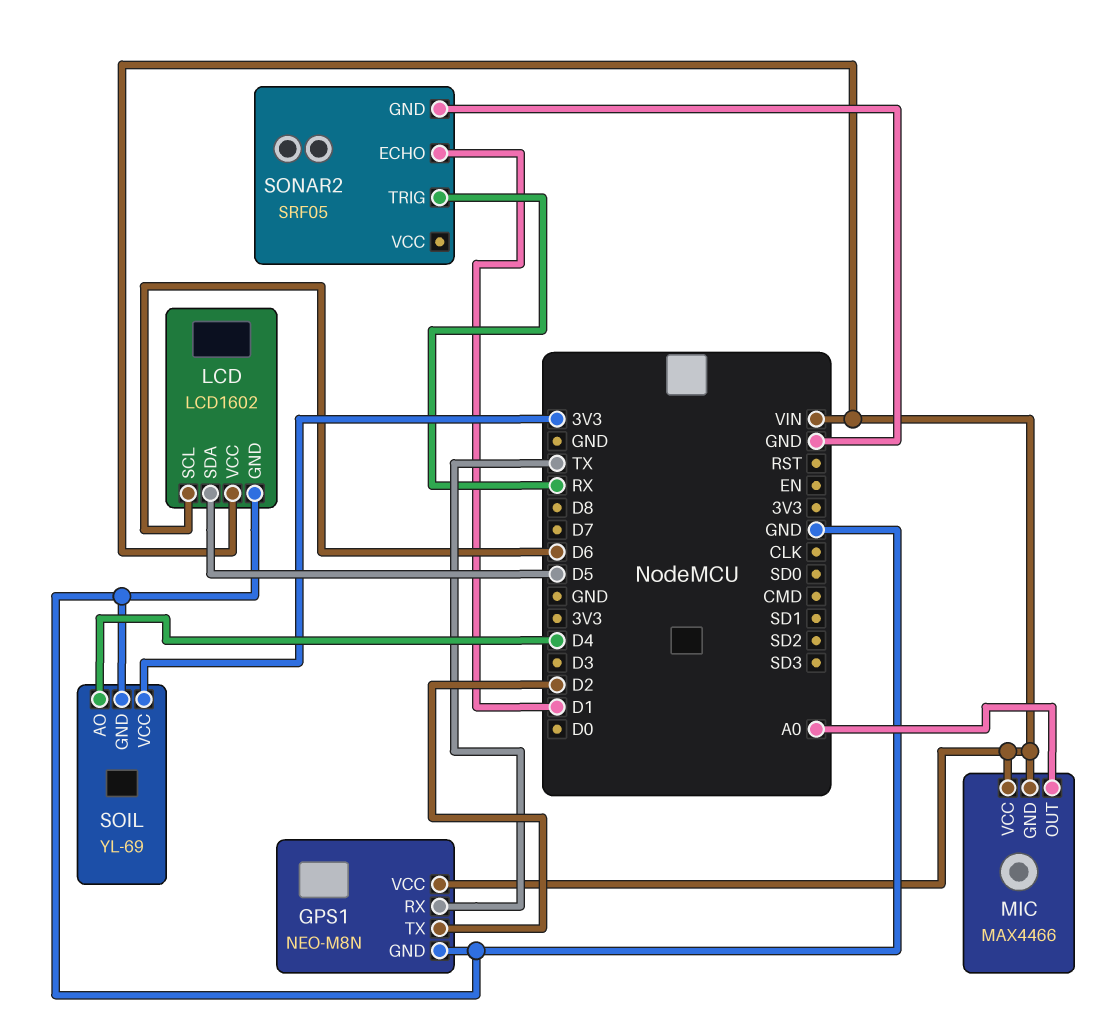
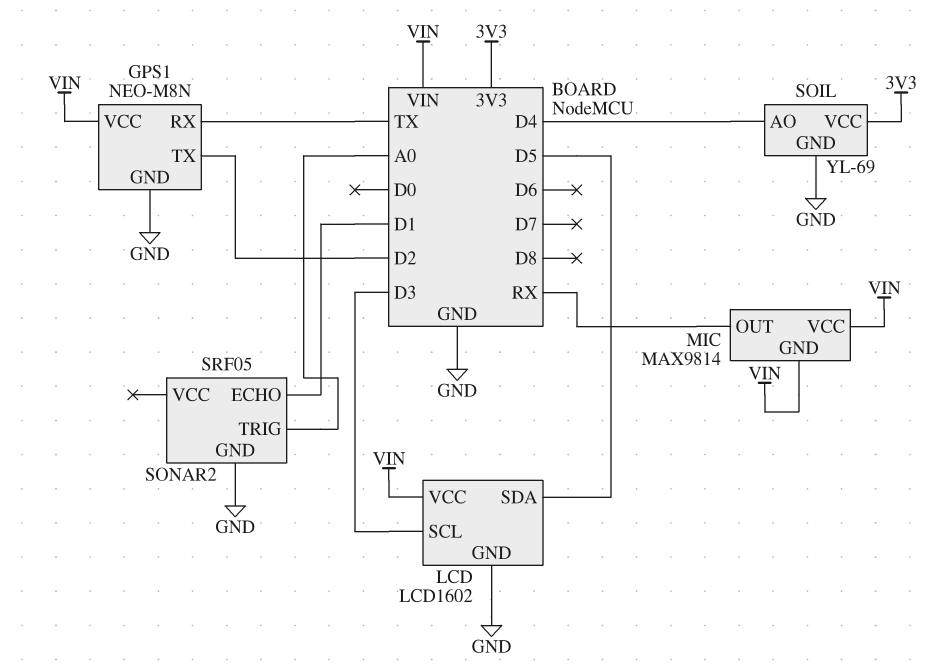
LCD pin SCL: D6 -> D3
MIC: MAX4466 -> MAX9814
MIC pin OUT: A0 -> RX
SONAR2 pin TRIG: RX -> A0

